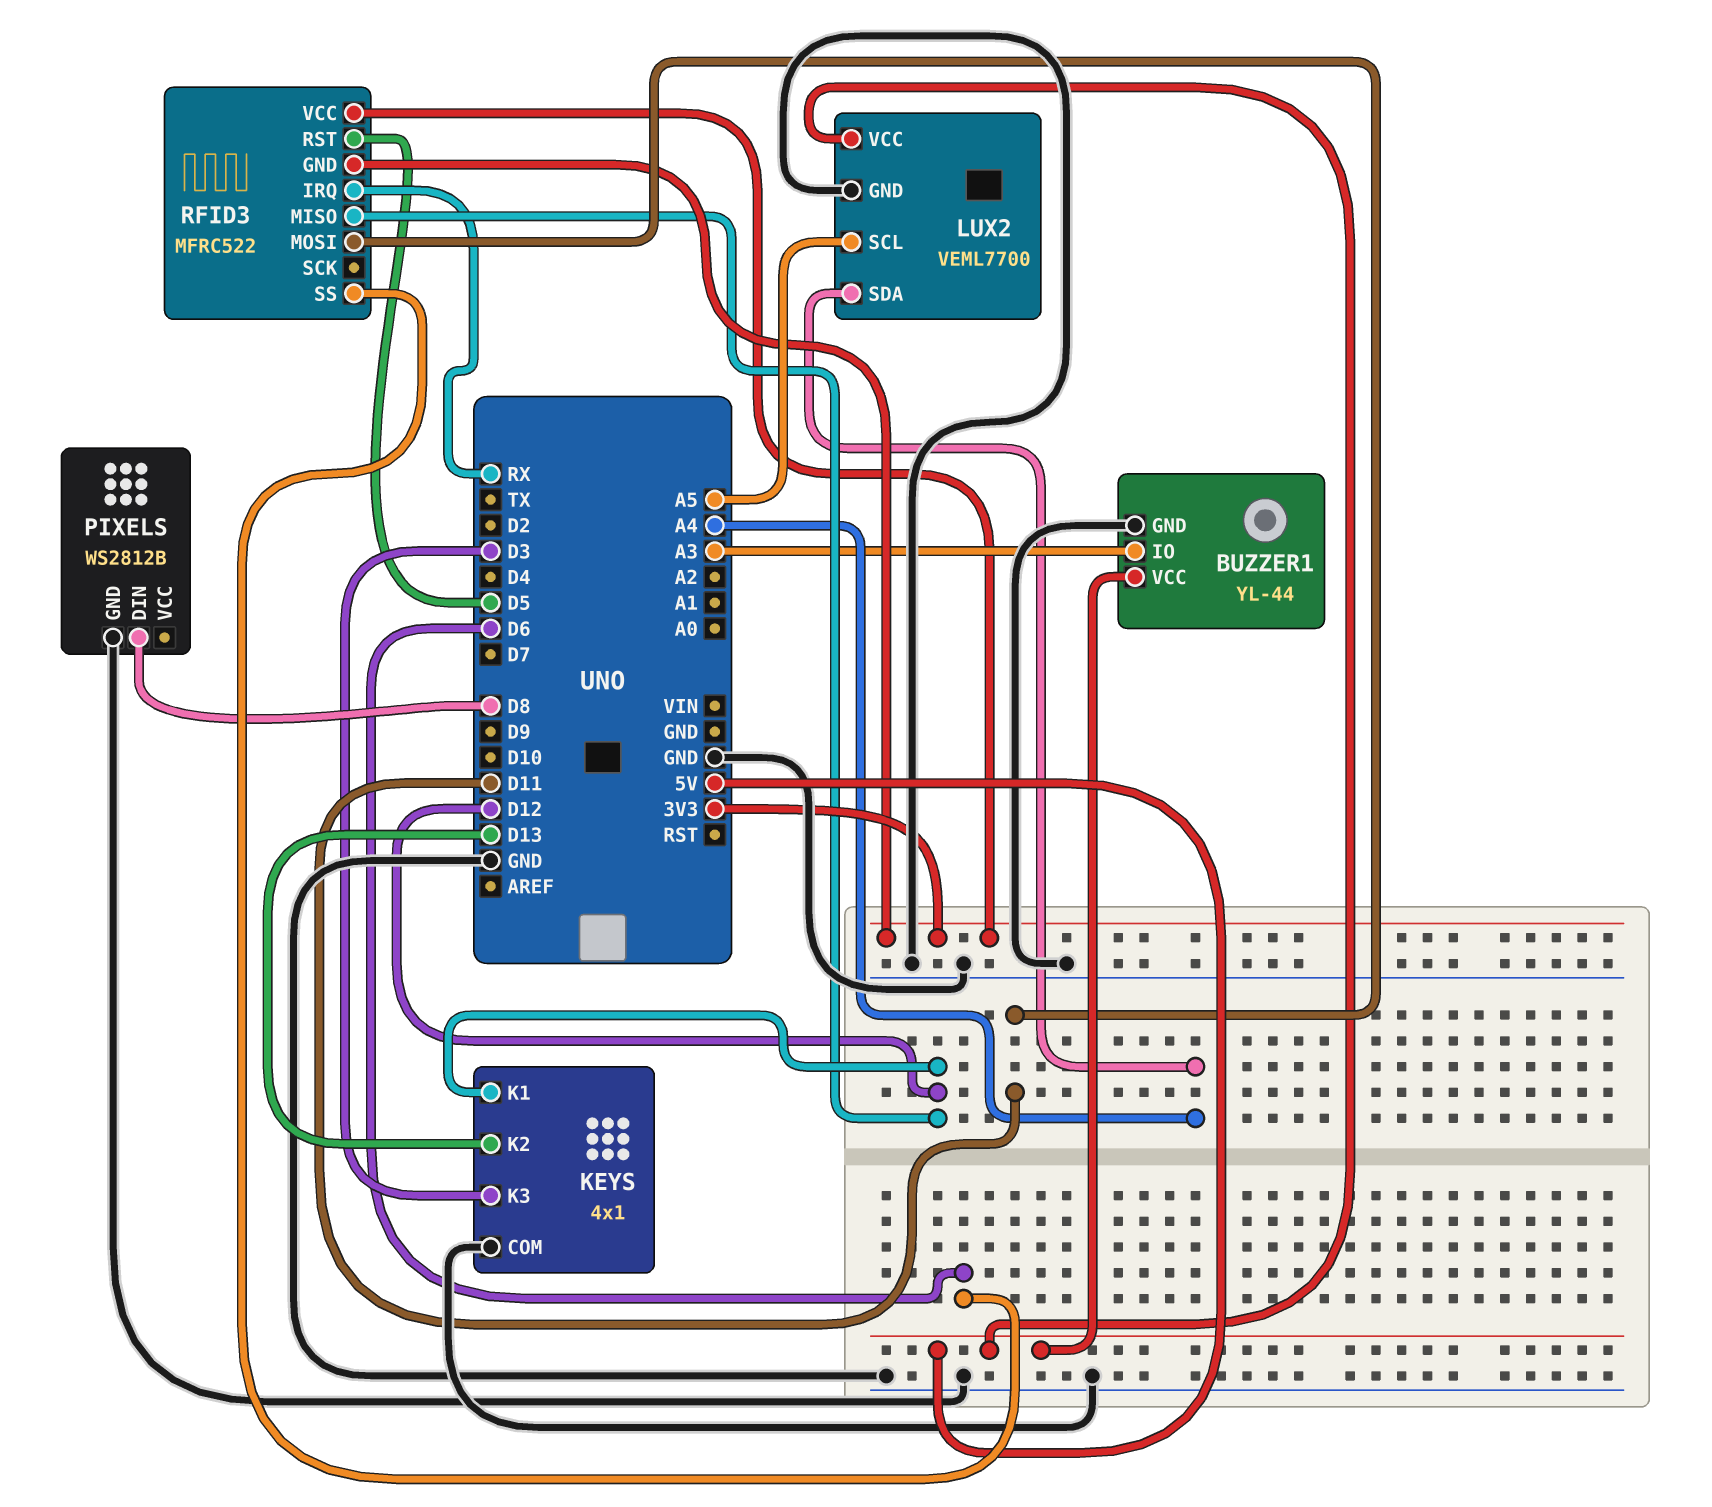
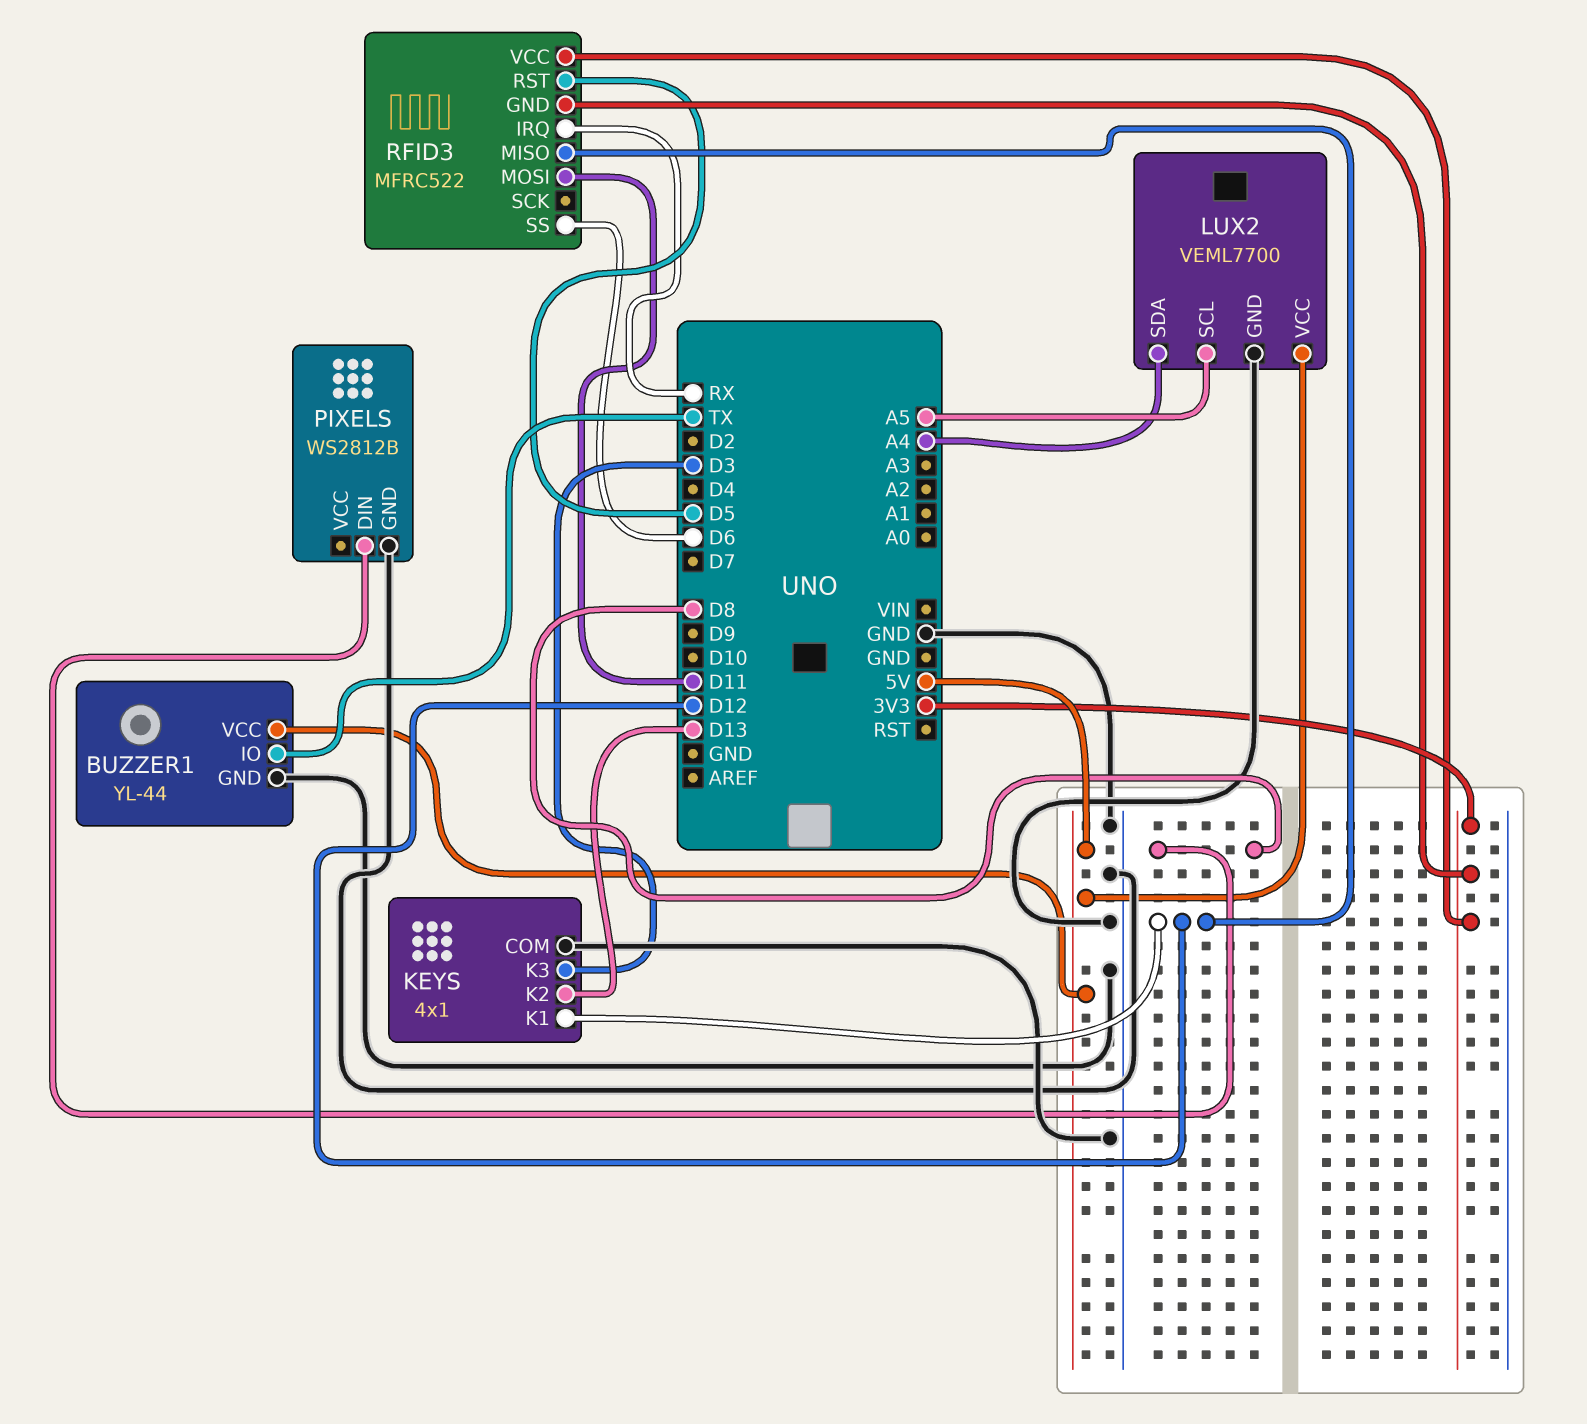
BUZZER1 pin IO: A3 -> TX

